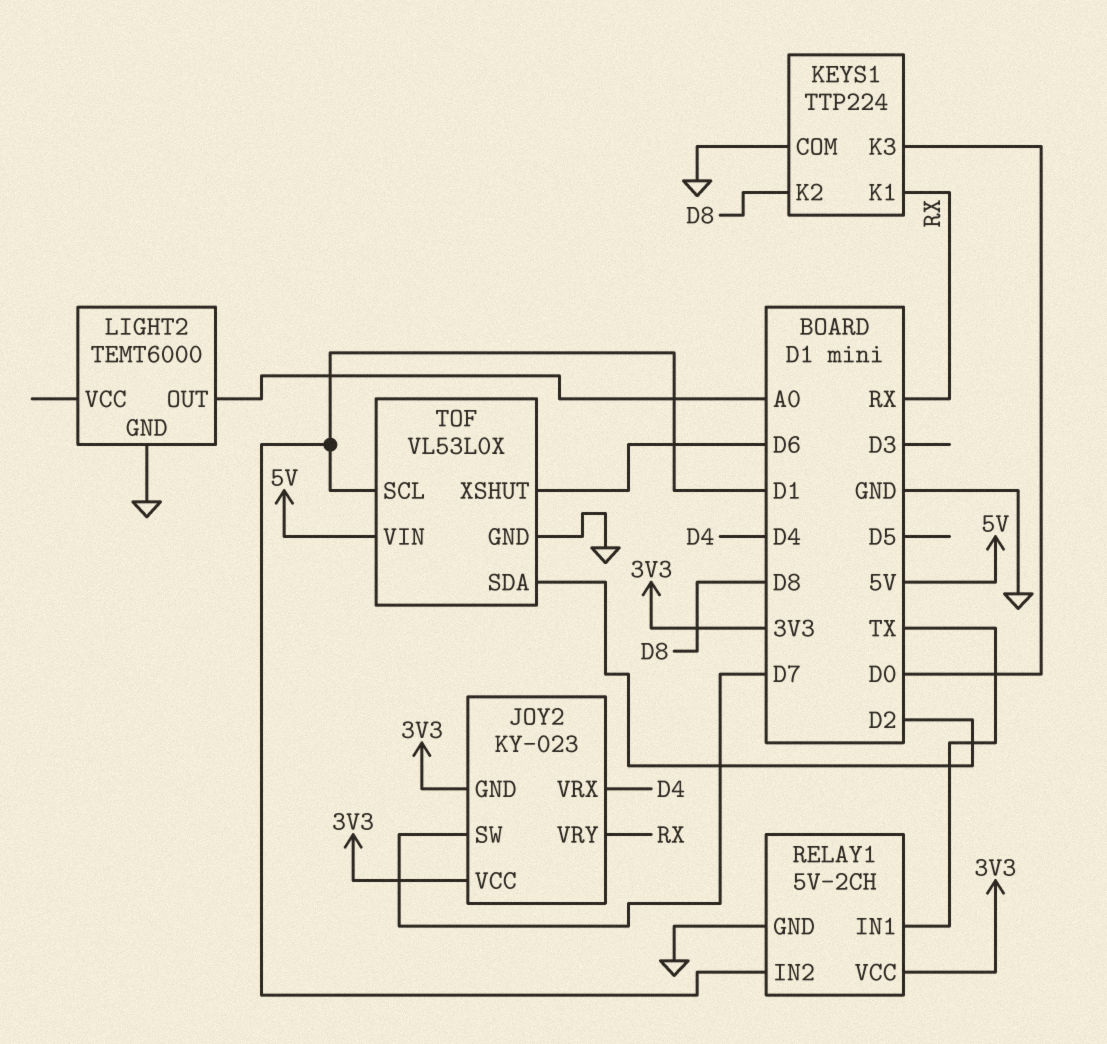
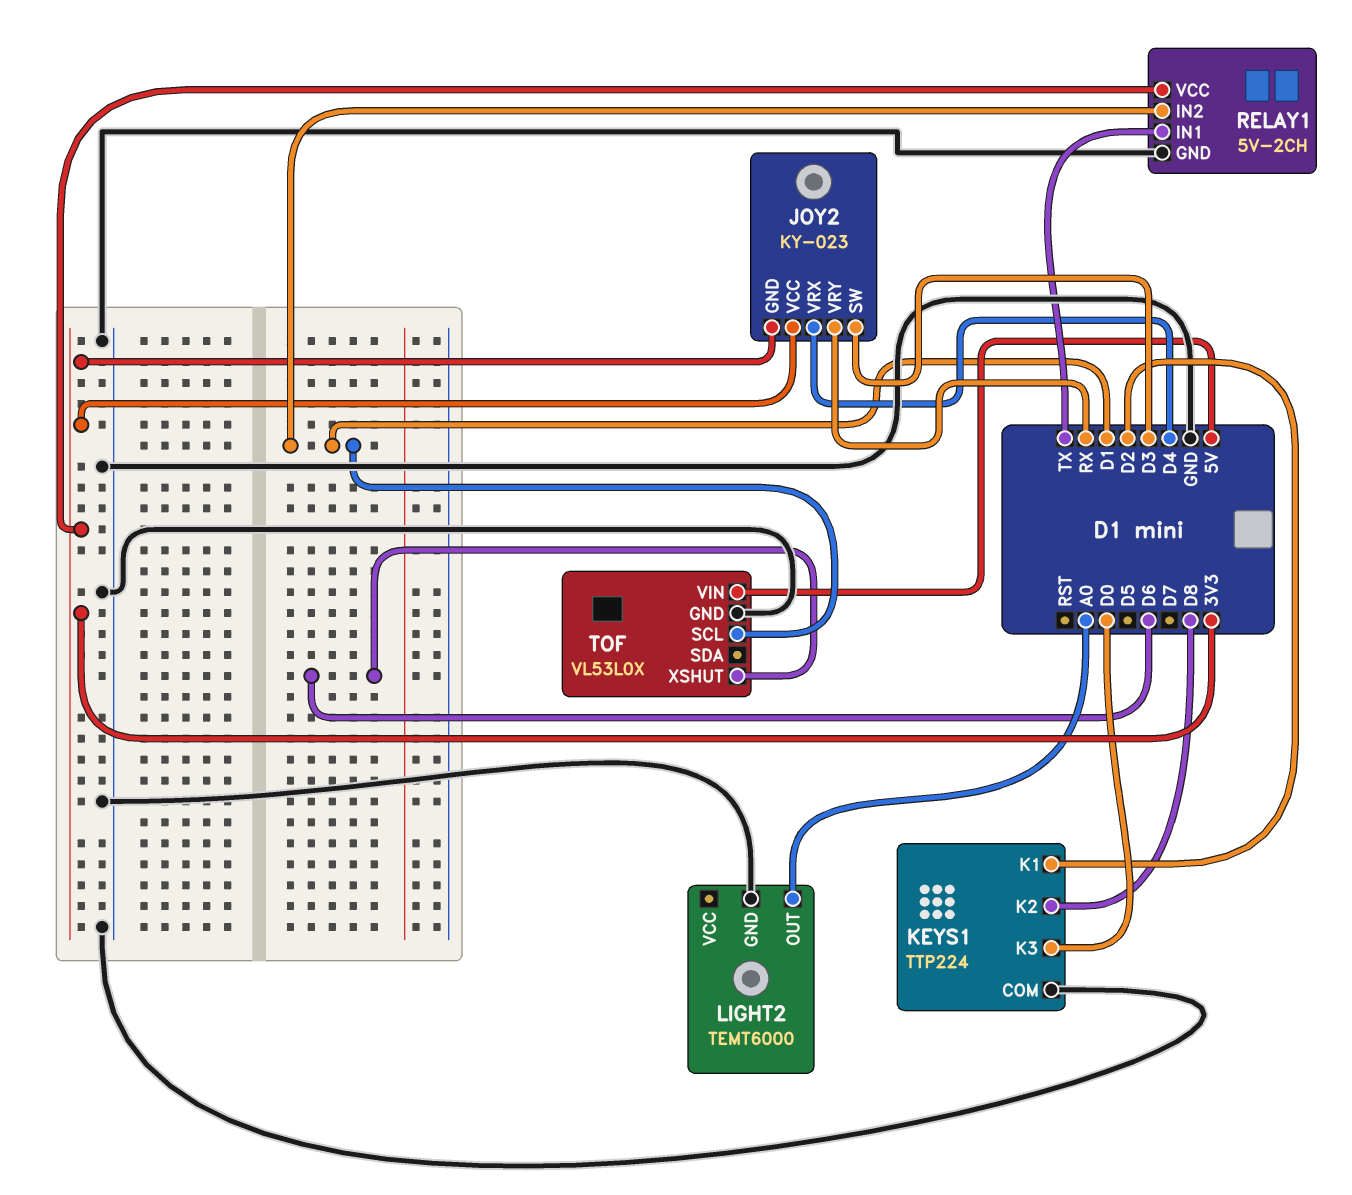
JOY2 pin SW: D7 -> D3
KEYS1 pin K1: RX -> D2
TOF pin SDA: D2 -> none

